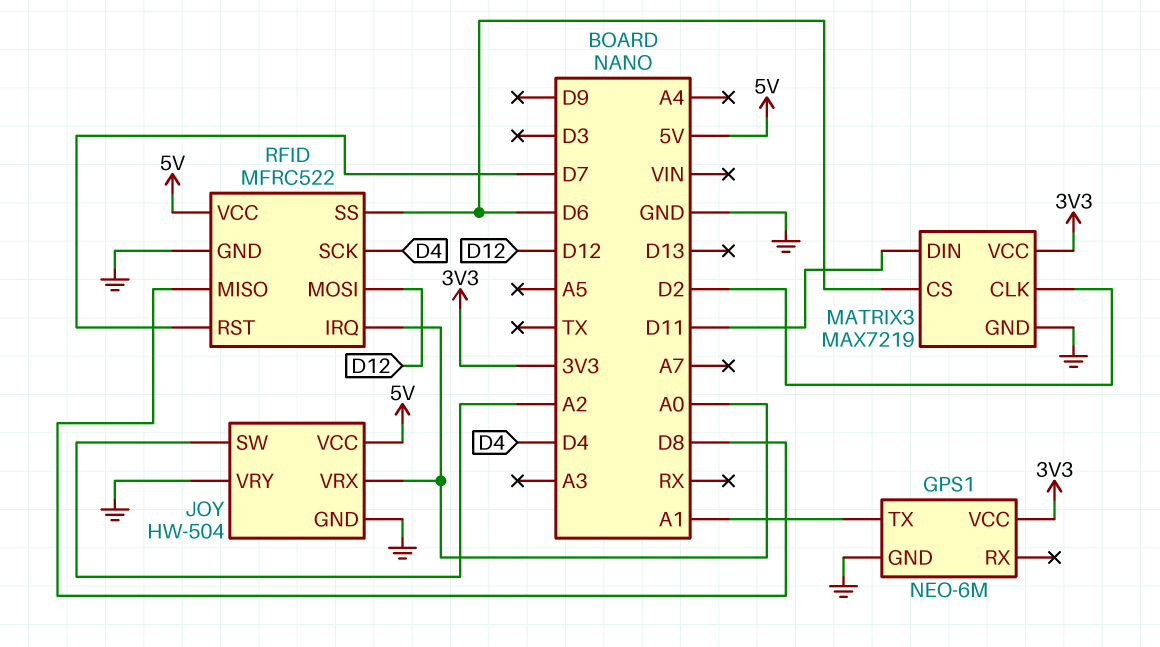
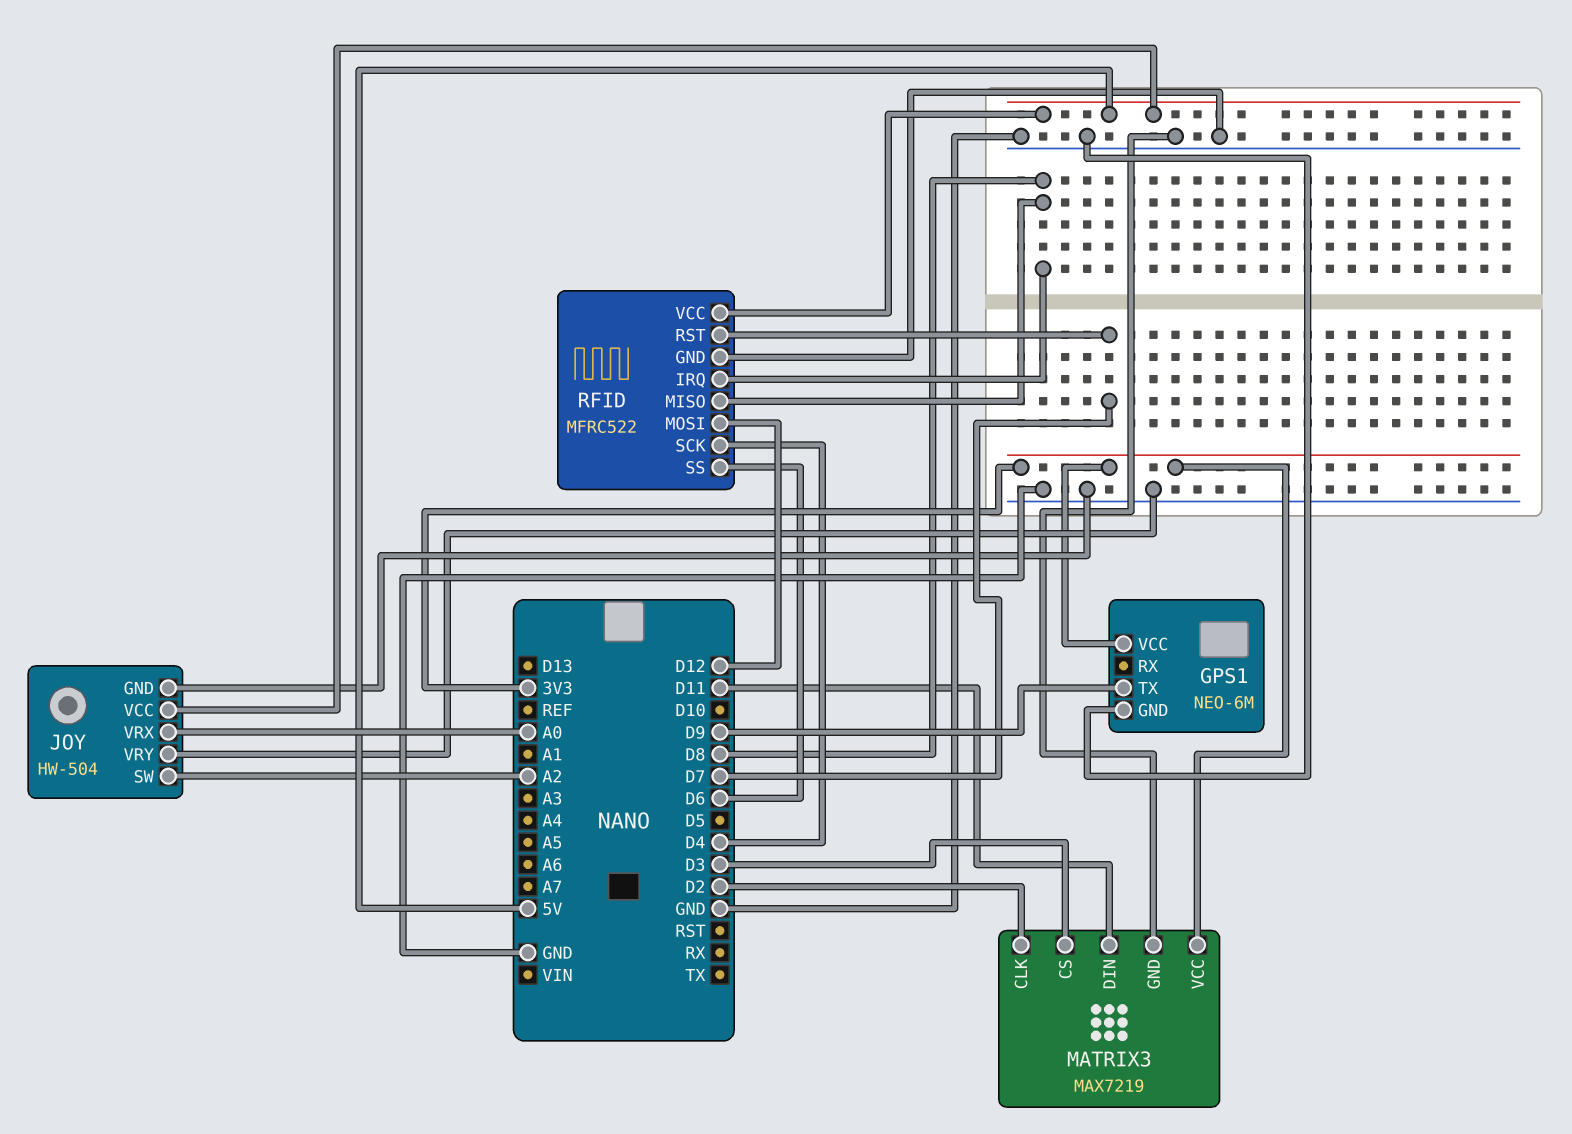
GPS1 pin TX: A1 -> D9
MATRIX3 pin CS: D6 -> D3
RFID pin IRQ: A0 -> D8

